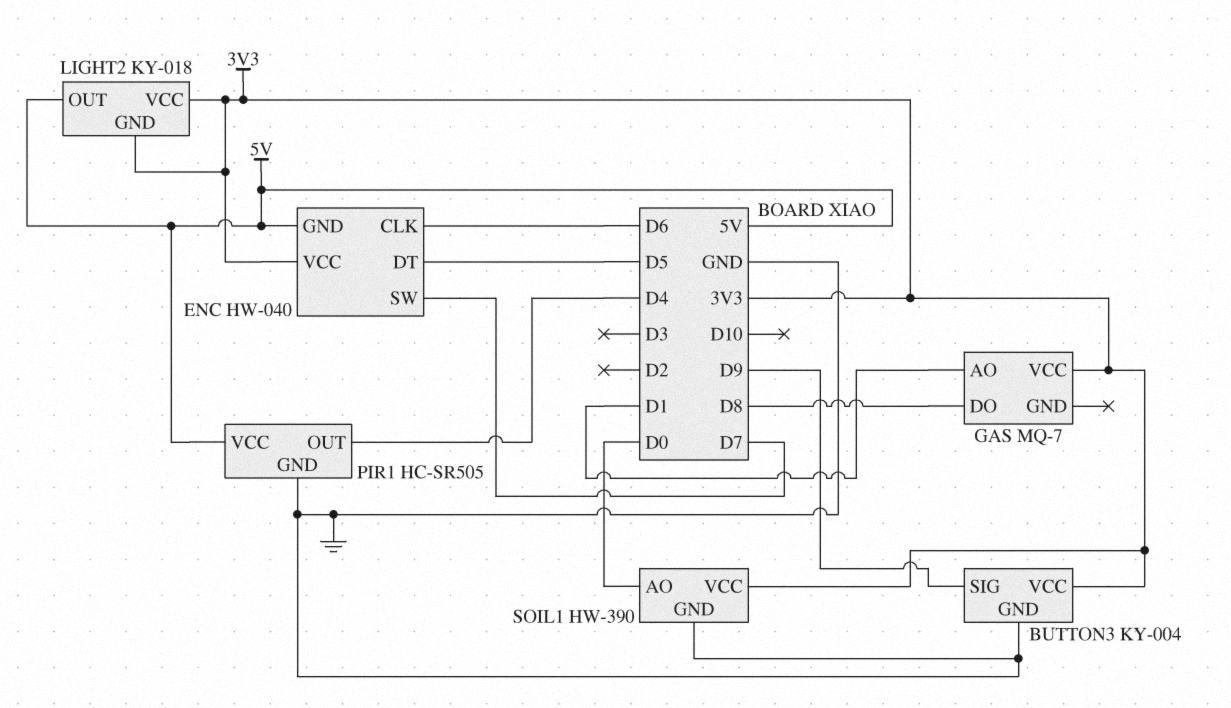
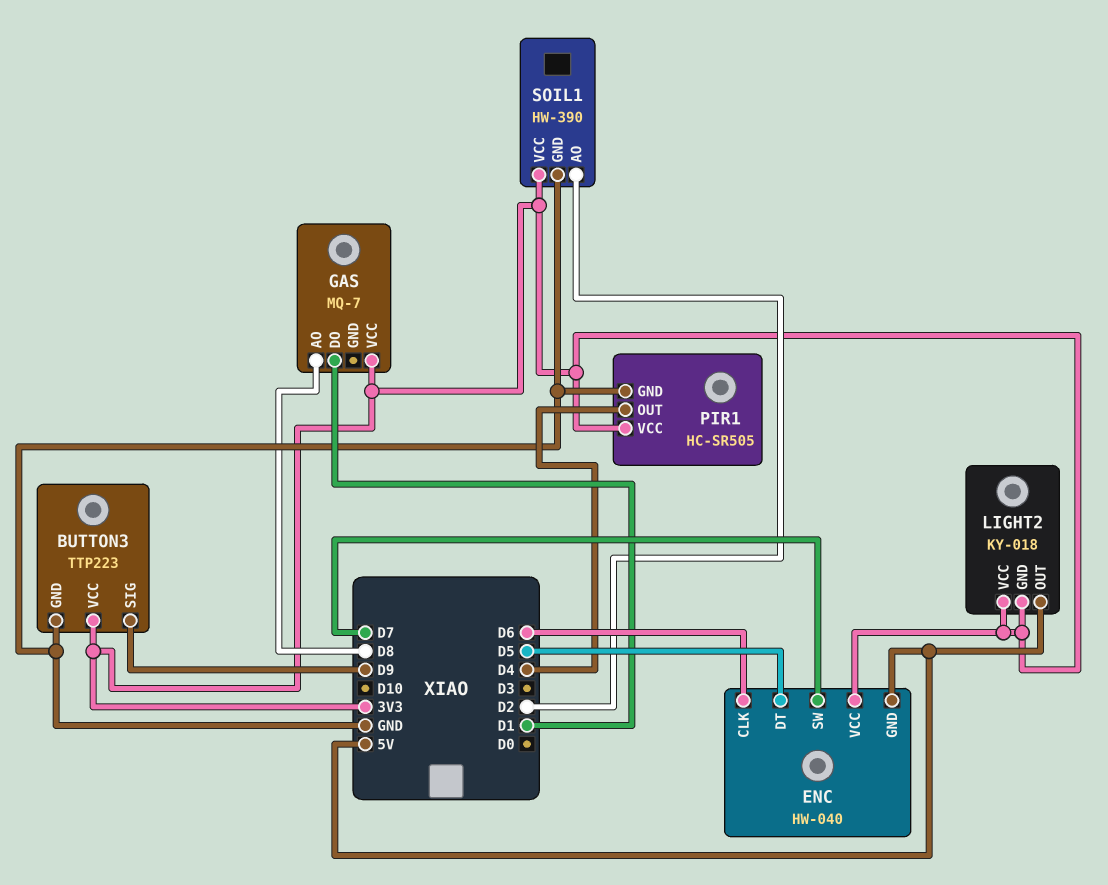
BUTTON3: KY-004 -> TTP223
GAS pin AO: D1 -> D8
GAS pin DO: D8 -> D1
PIR1 pin VCC: 5V -> 3V3
SOIL1 pin AO: D0 -> D2

